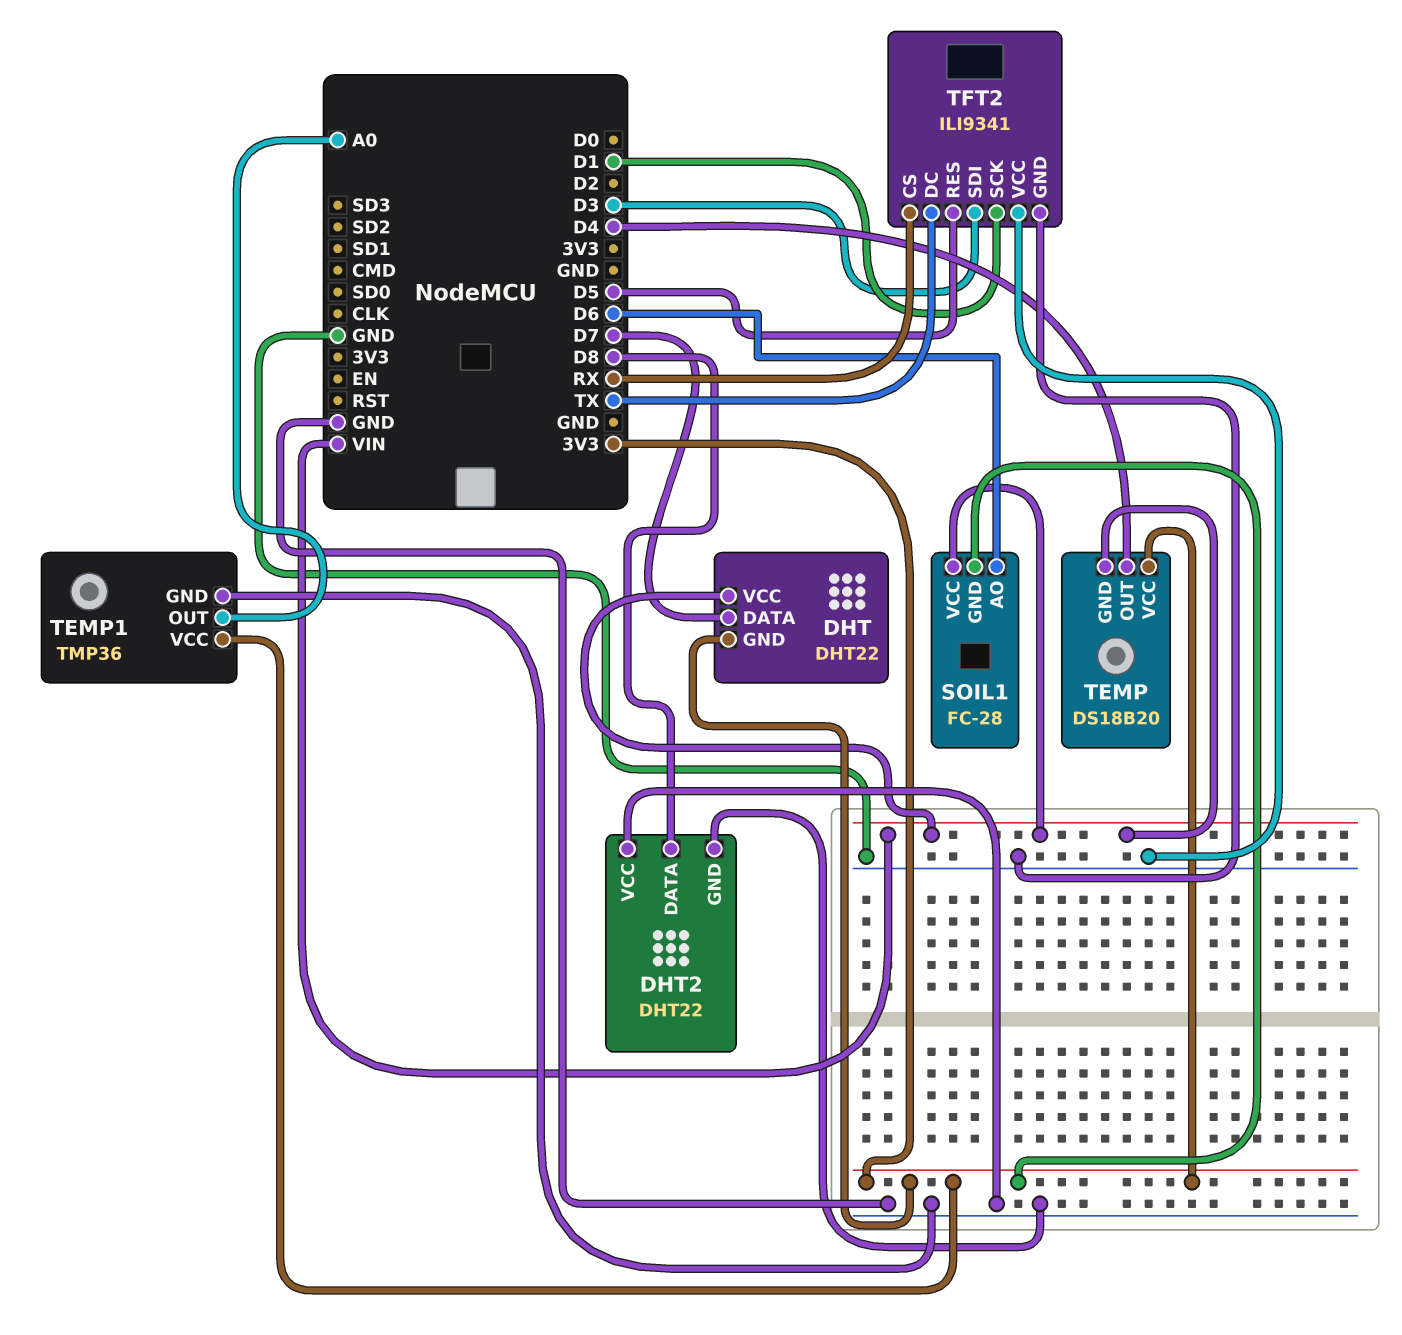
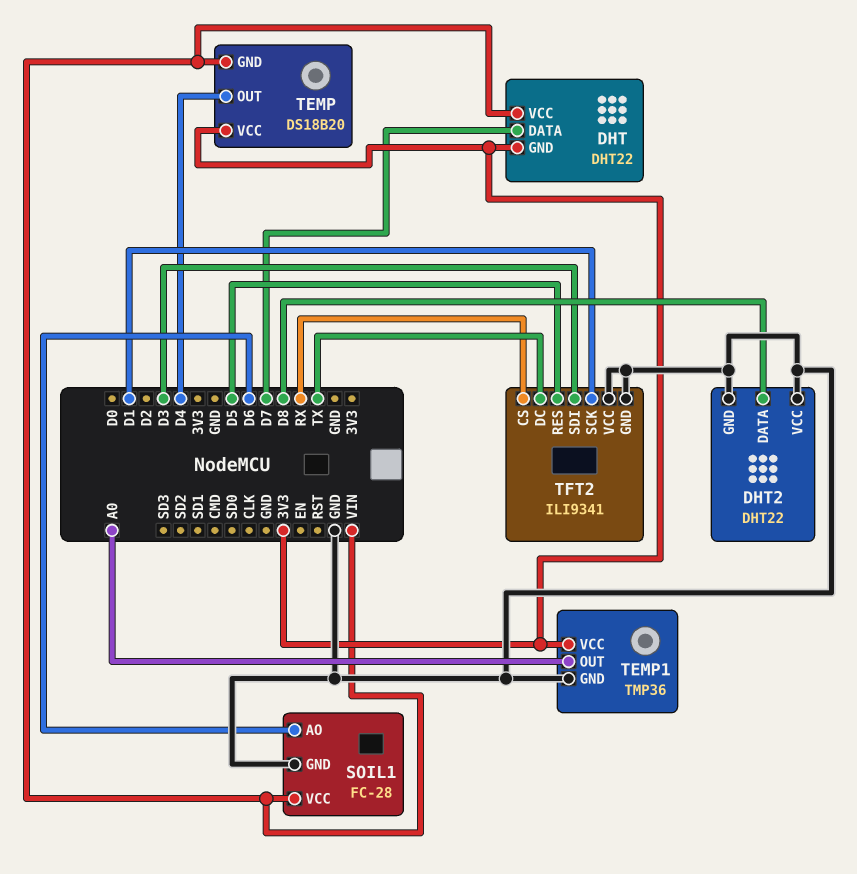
SOIL1 pin GND: 3V3 -> GND

